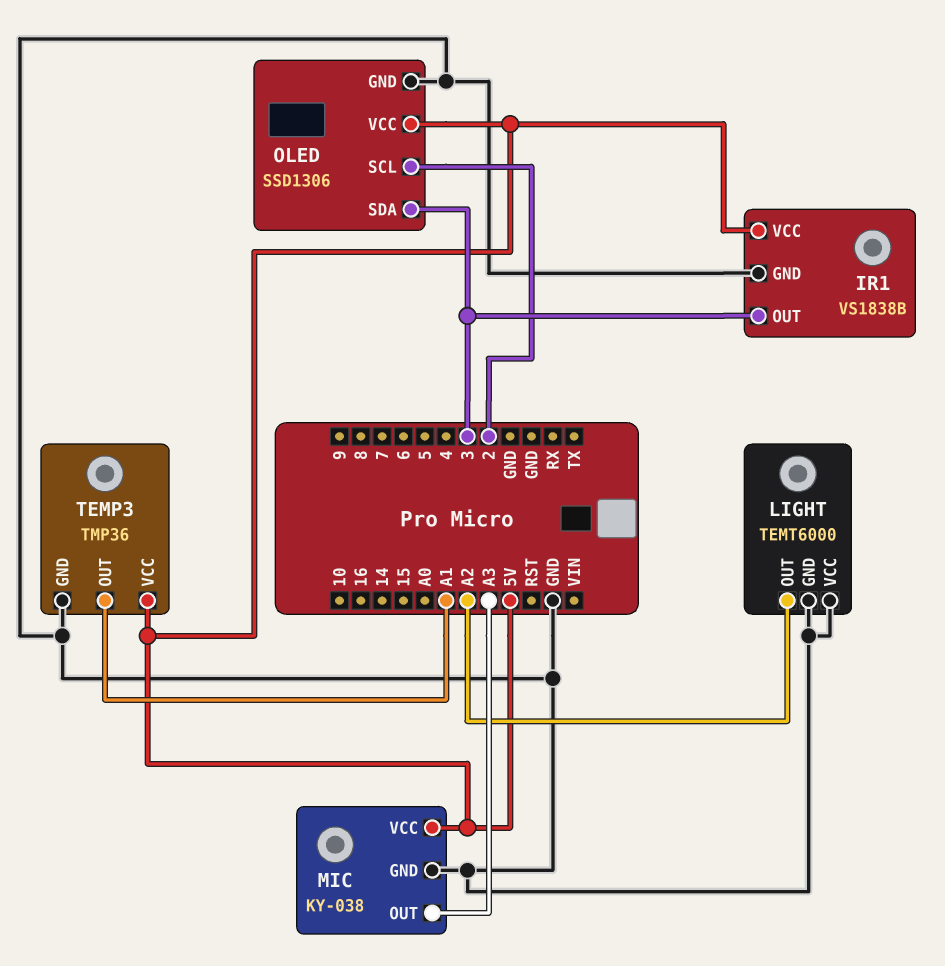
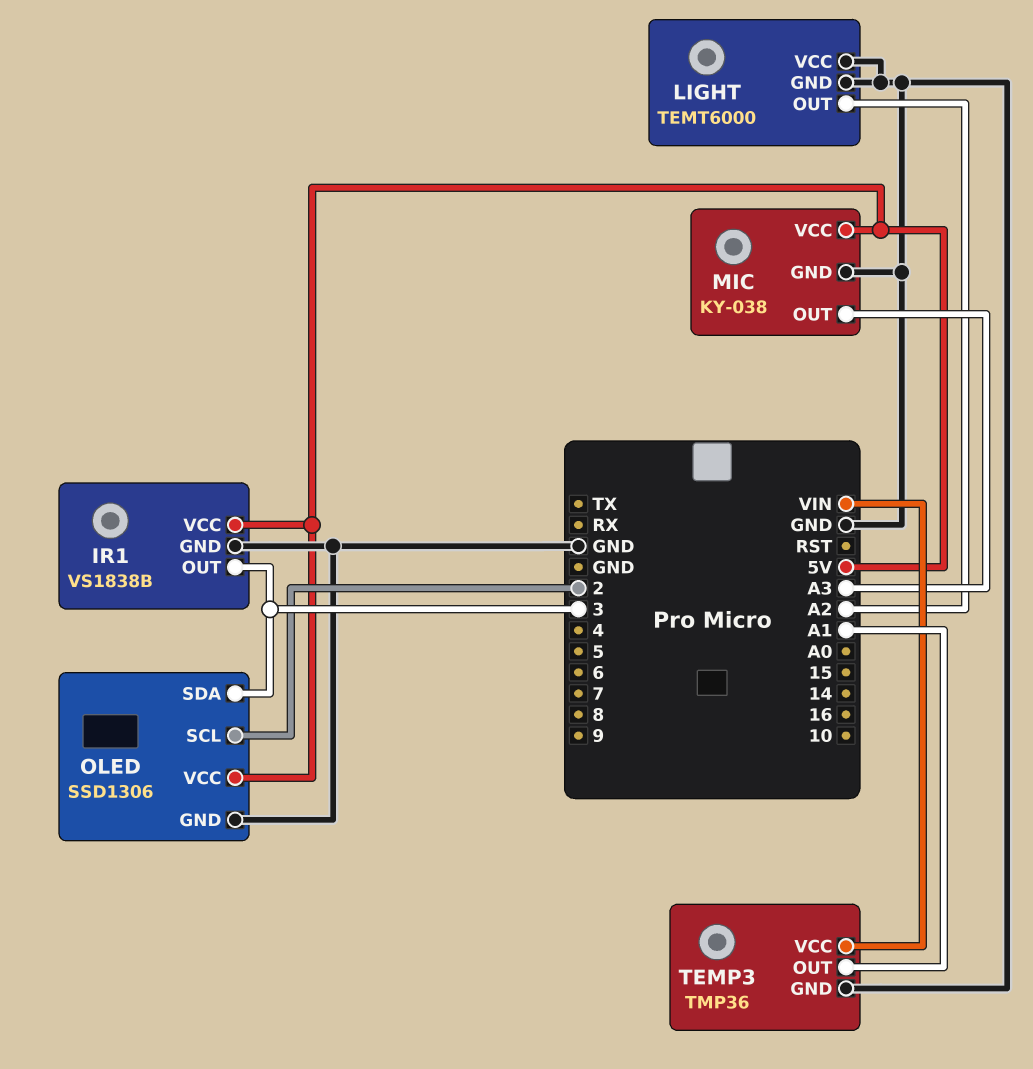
TEMP3 pin VCC: 5V -> VIN

